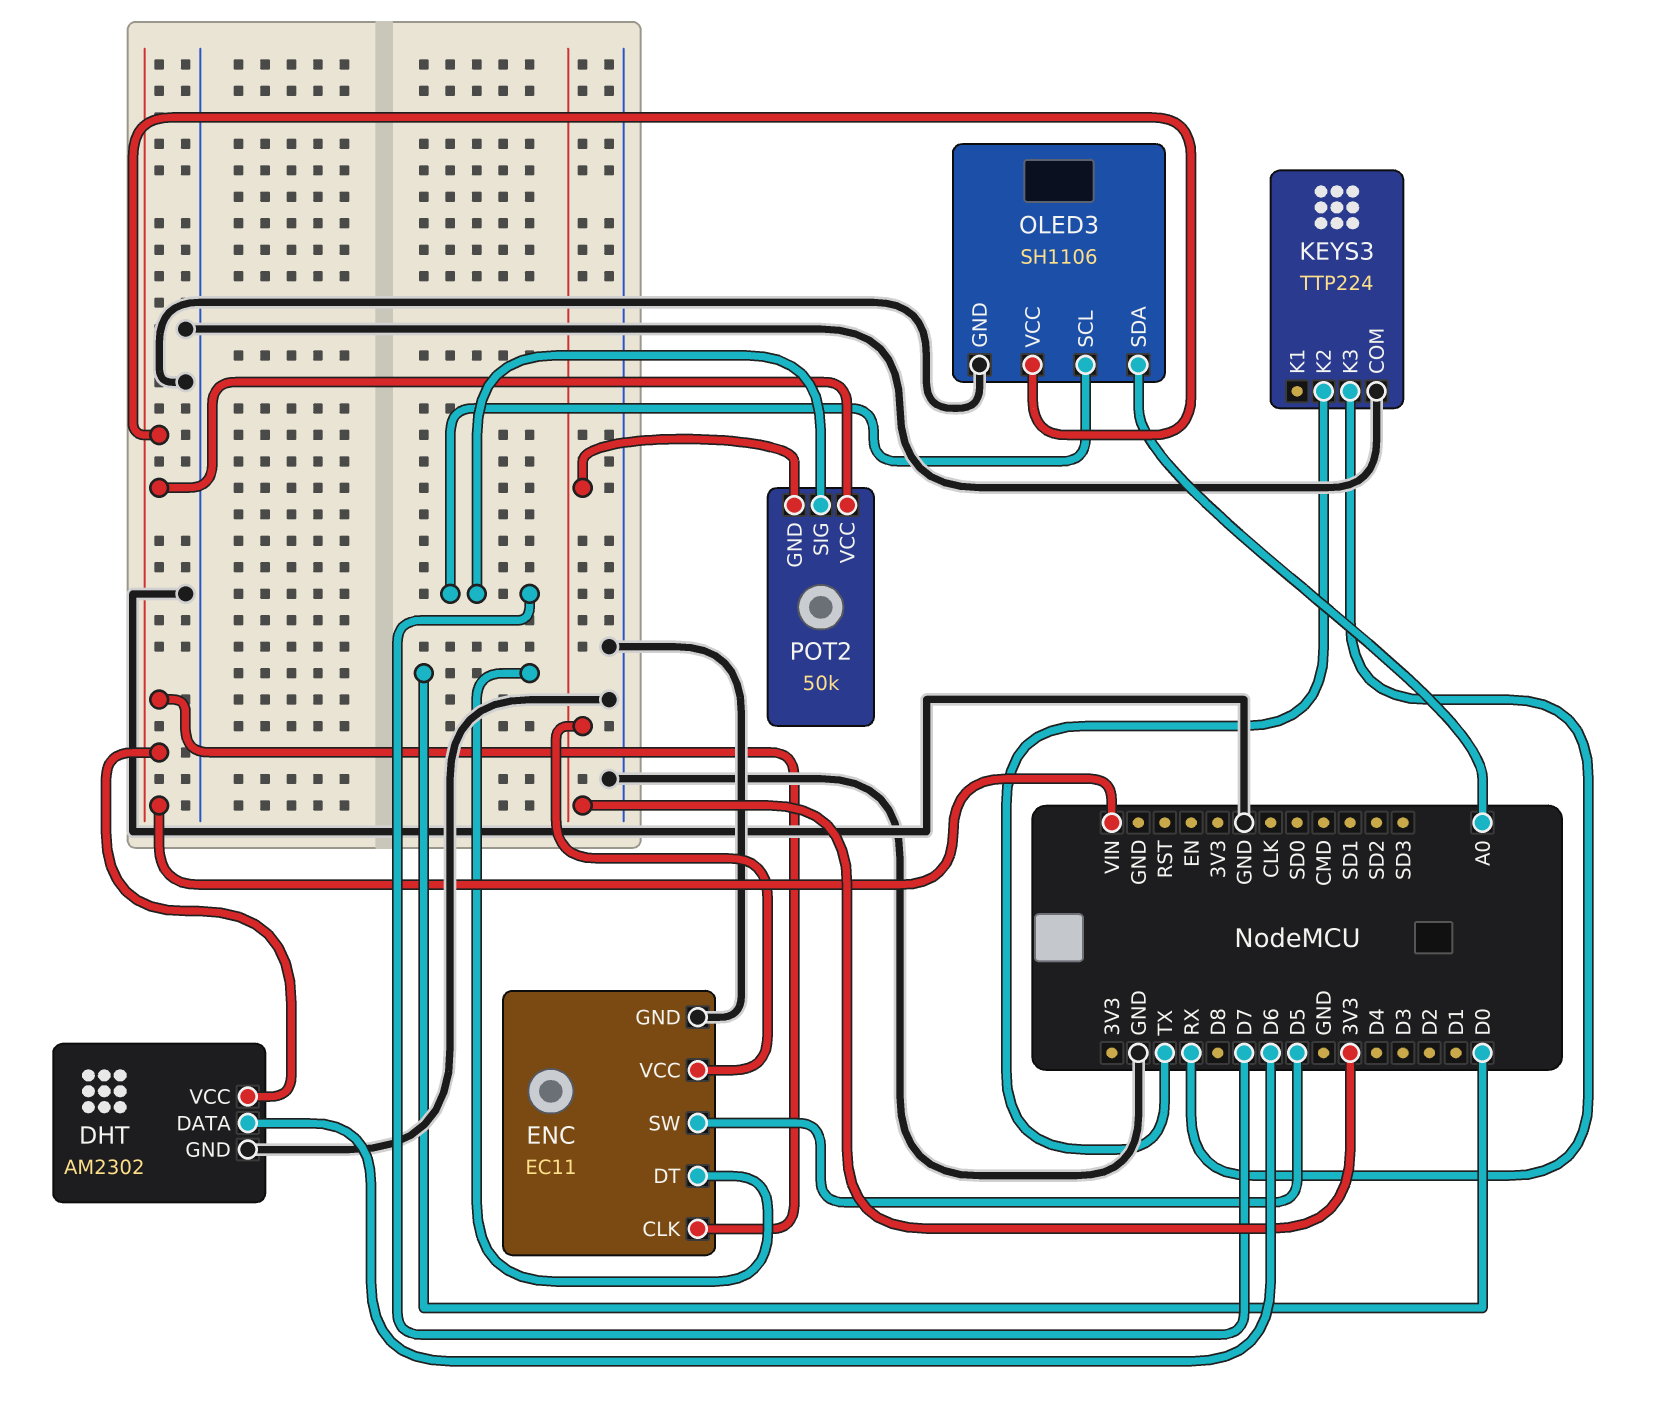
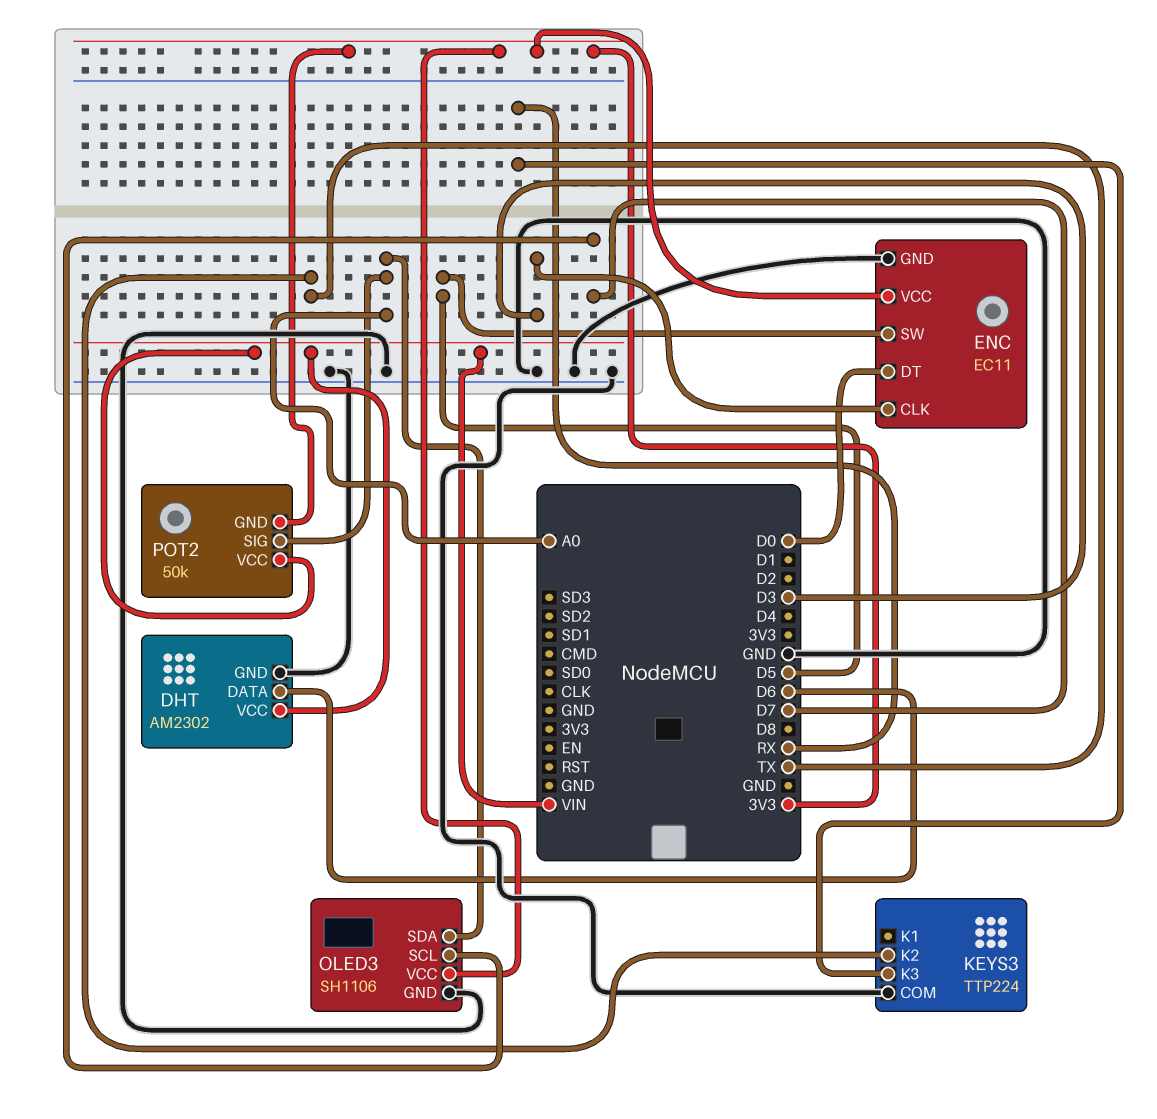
ENC pin CLK: VIN -> D3
OLED3 pin VCC: VIN -> 3V3
POT2 pin SIG: D7 -> A0

